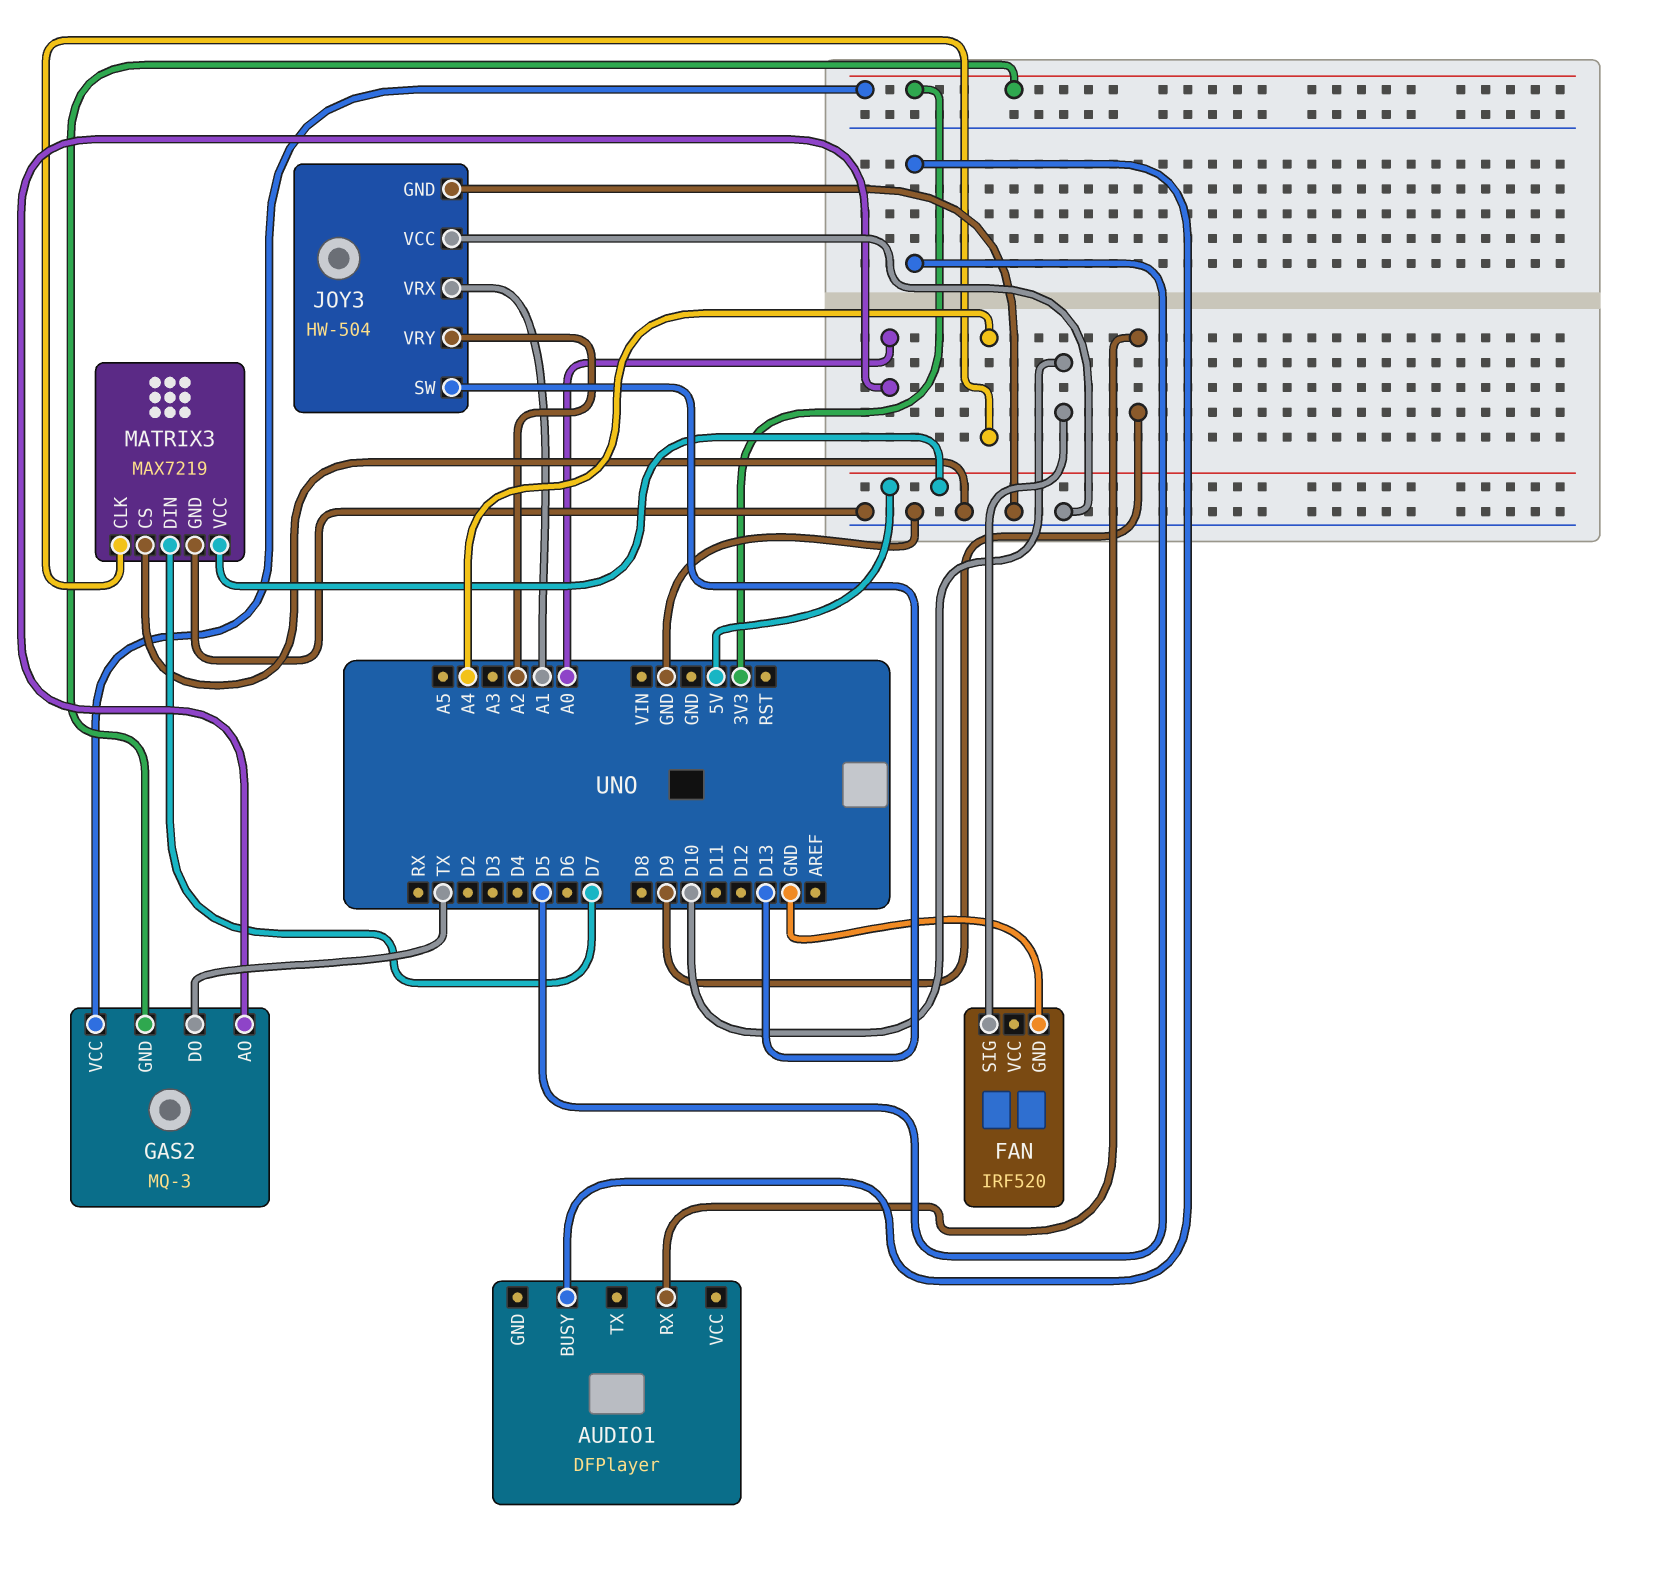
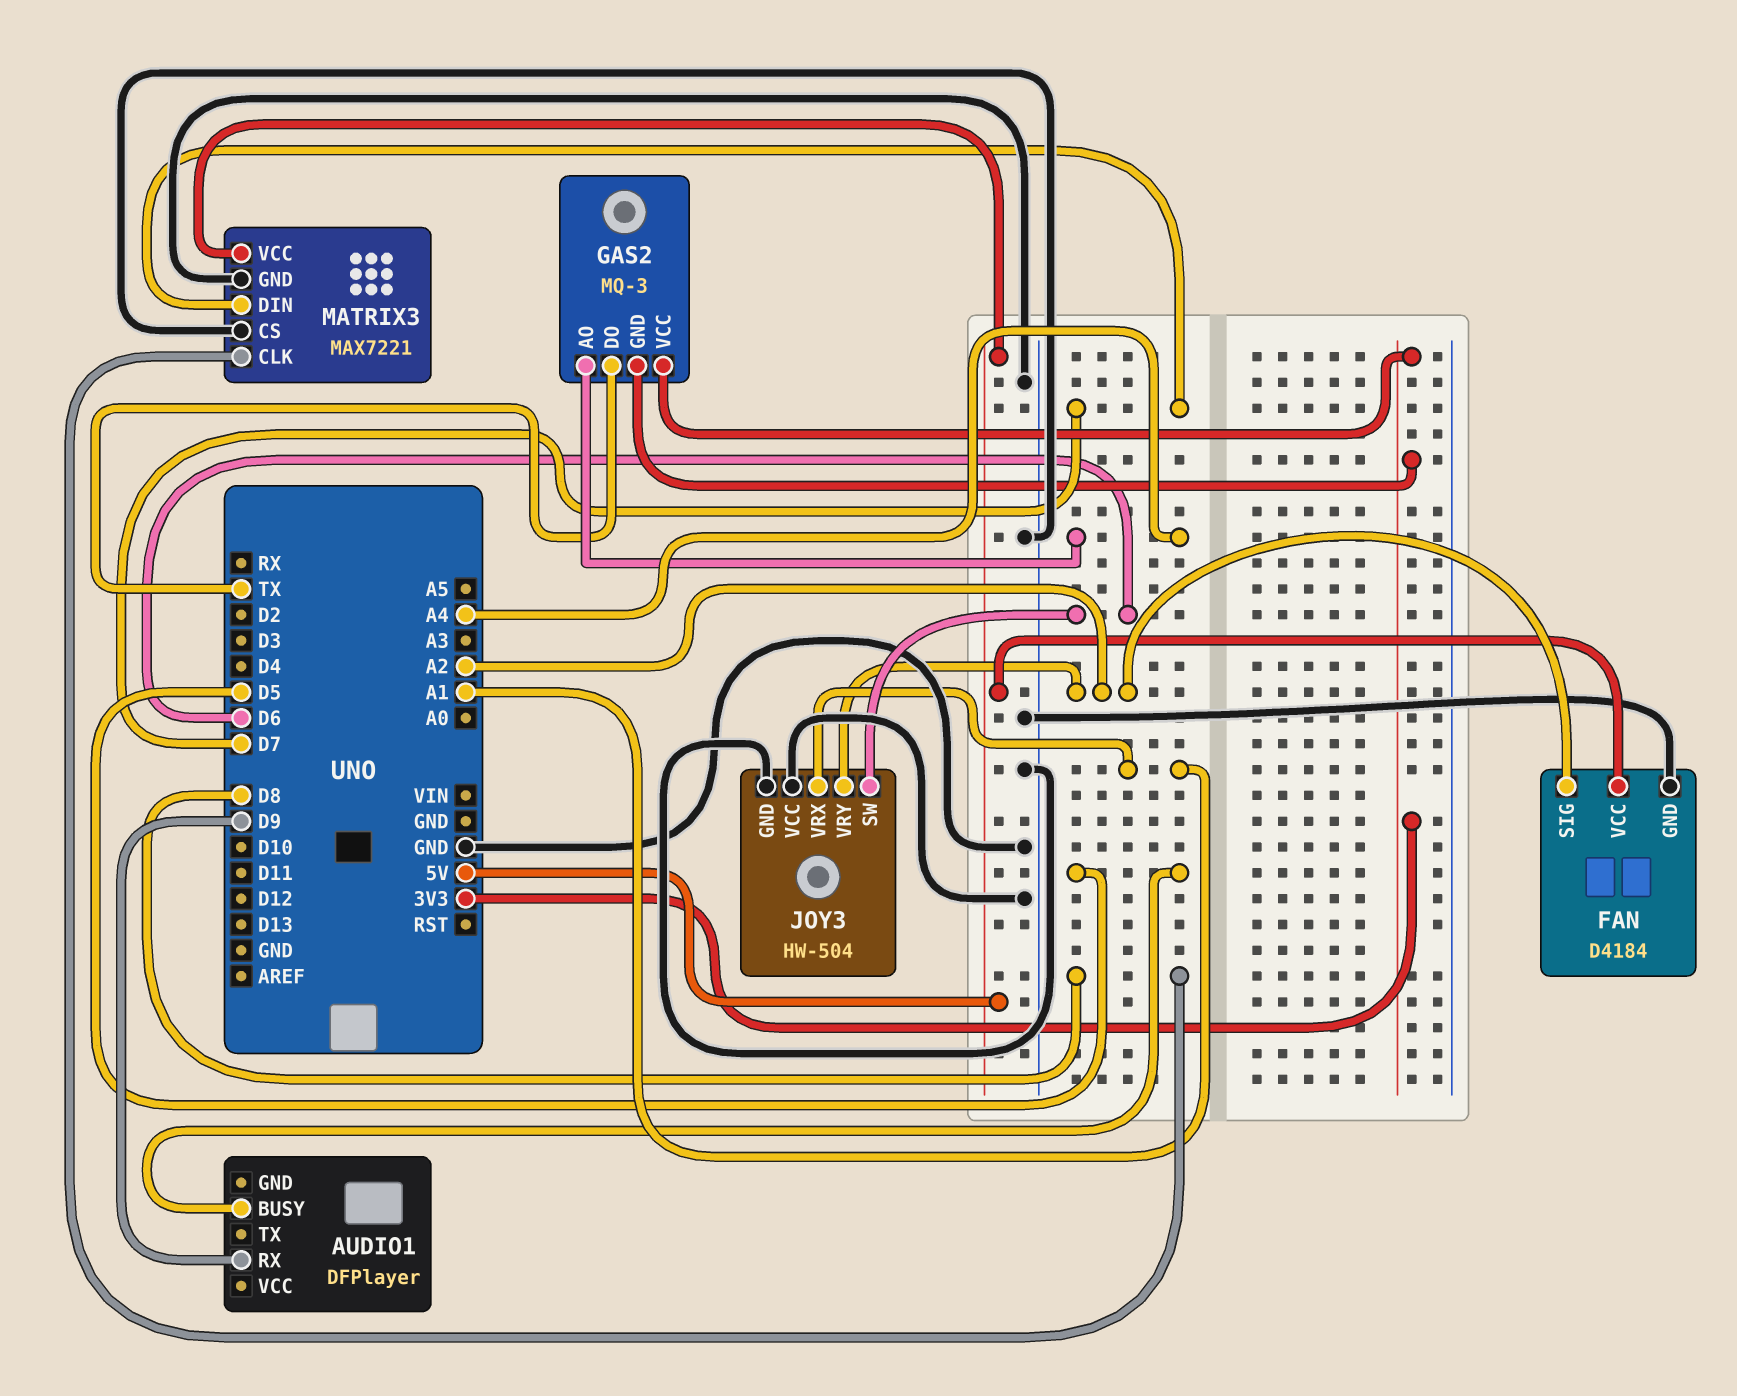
FAN: IRF520 -> D4184
FAN pin SIG: D10 -> A2
FAN pin VCC: none -> 5V
GAS2 pin AO: A0 -> A4
JOY3 pin SW: D13 -> D6
MATRIX3: MAX7219 -> MAX7221
MATRIX3 pin CLK: A4 -> D8

